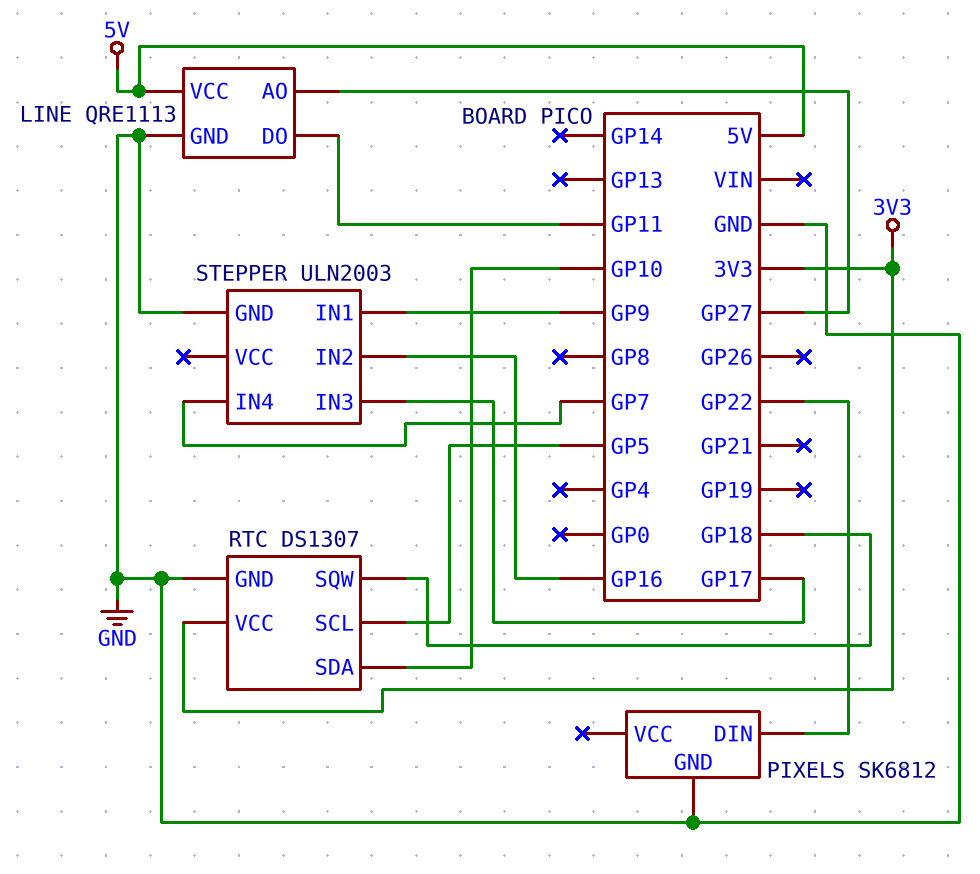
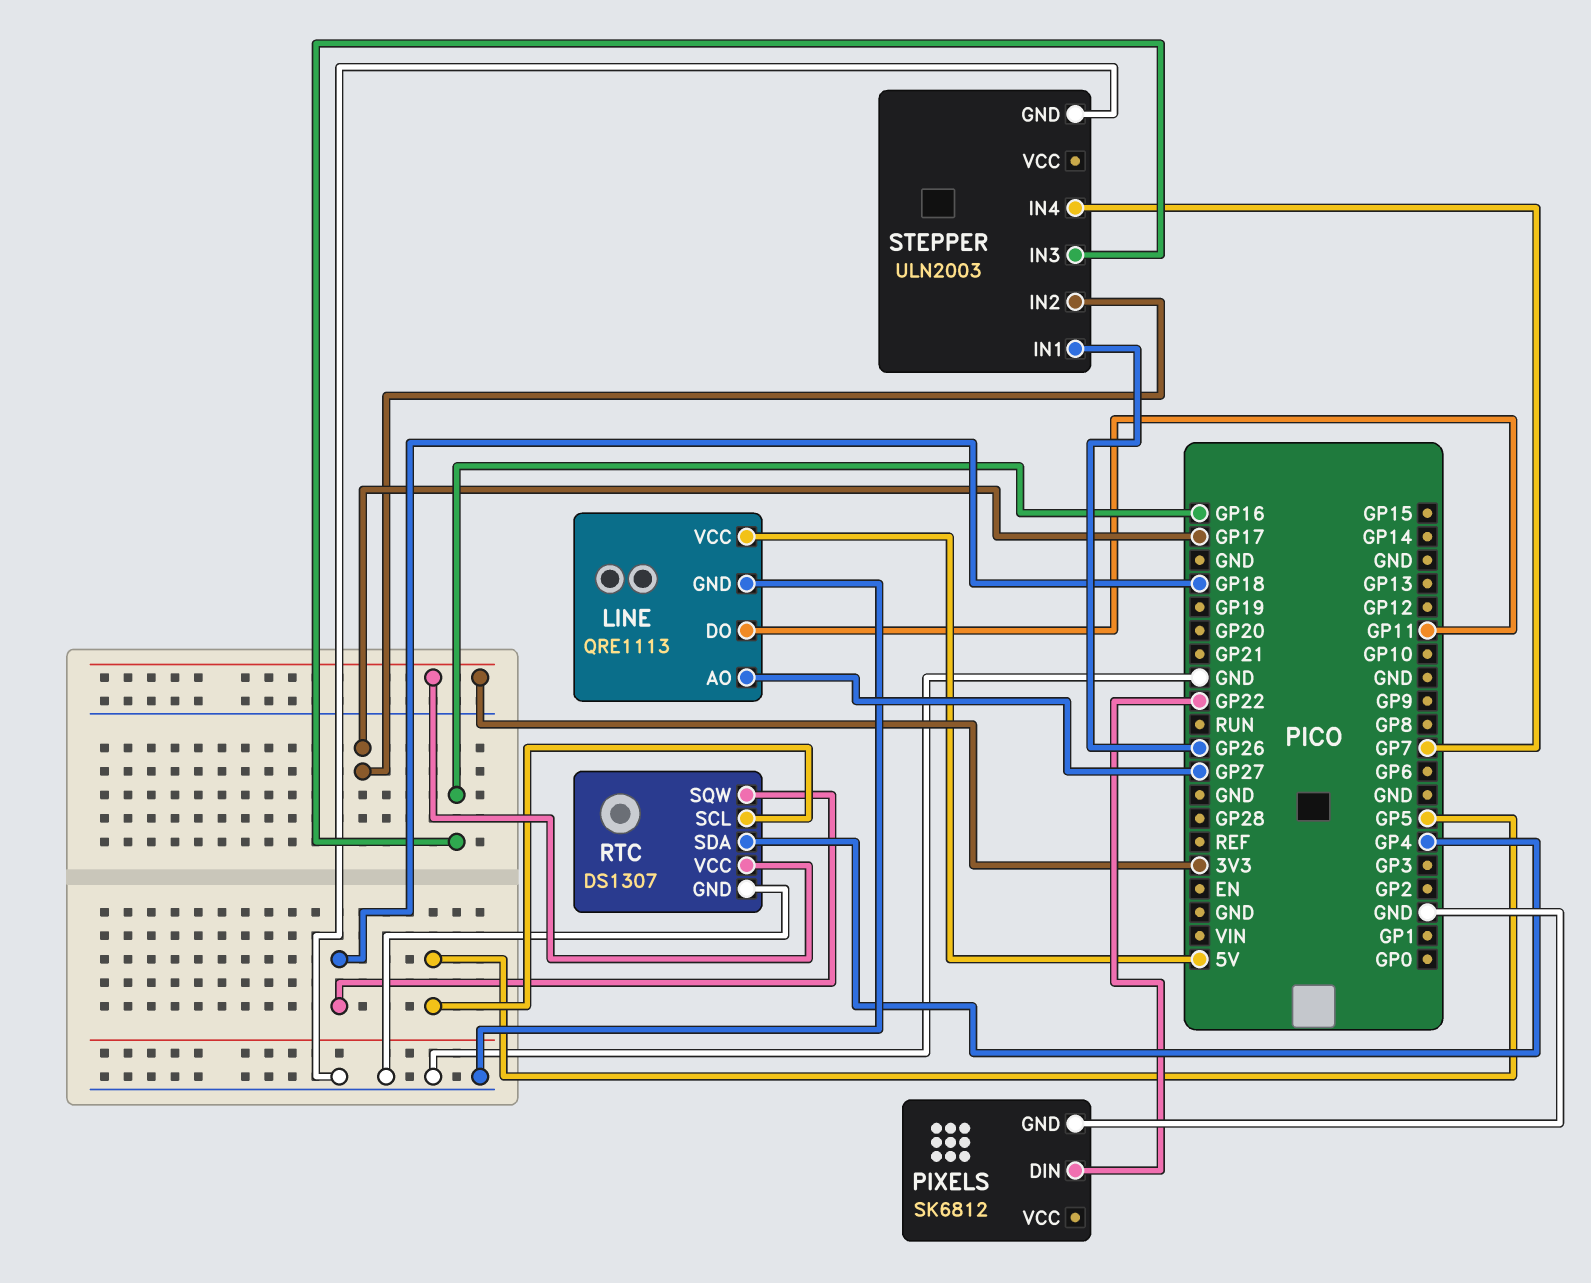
RTC pin SDA: GP10 -> GP4
STEPPER pin IN1: GP9 -> GP26
STEPPER pin IN2: GP16 -> GP17
STEPPER pin IN3: GP17 -> GP16

